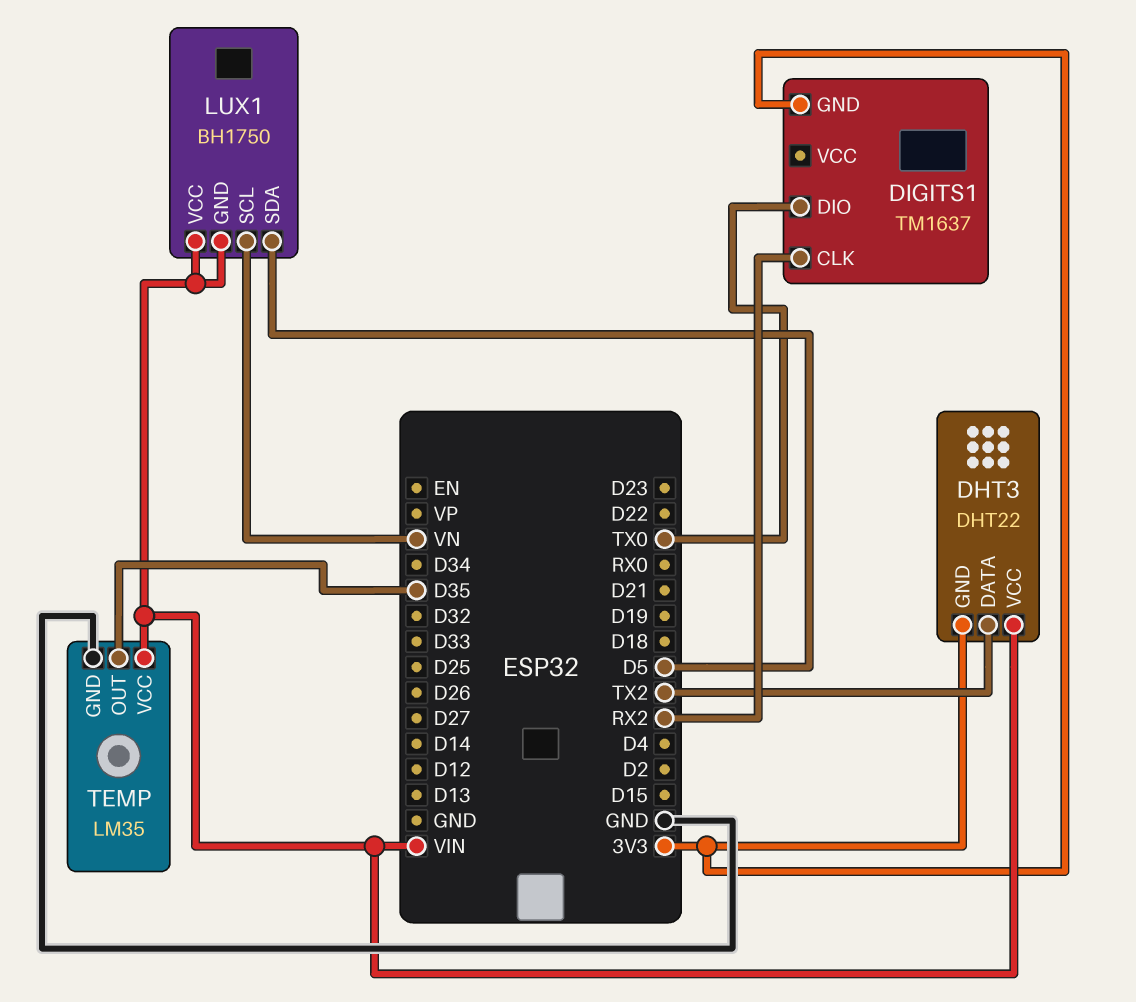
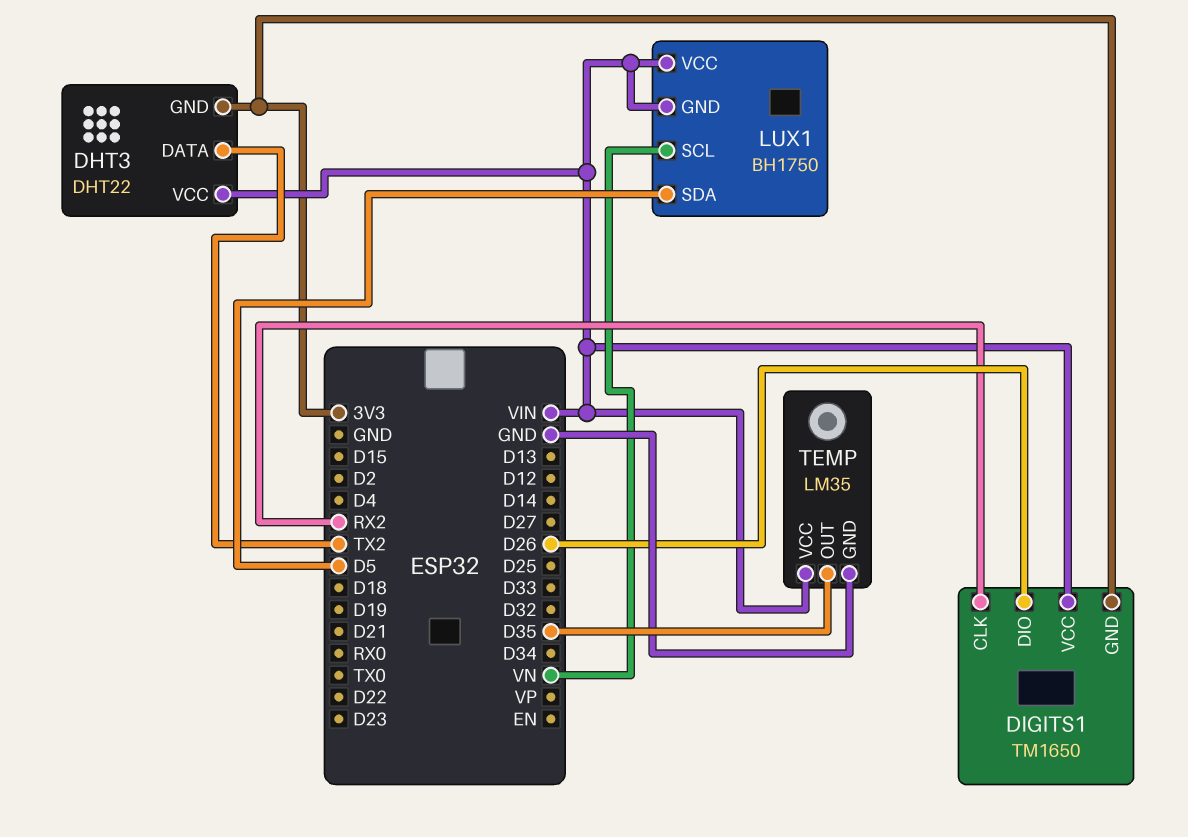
DIGITS1: TM1637 -> TM1650
DIGITS1 pin DIO: TX0 -> D26
DIGITS1 pin VCC: none -> VIN

